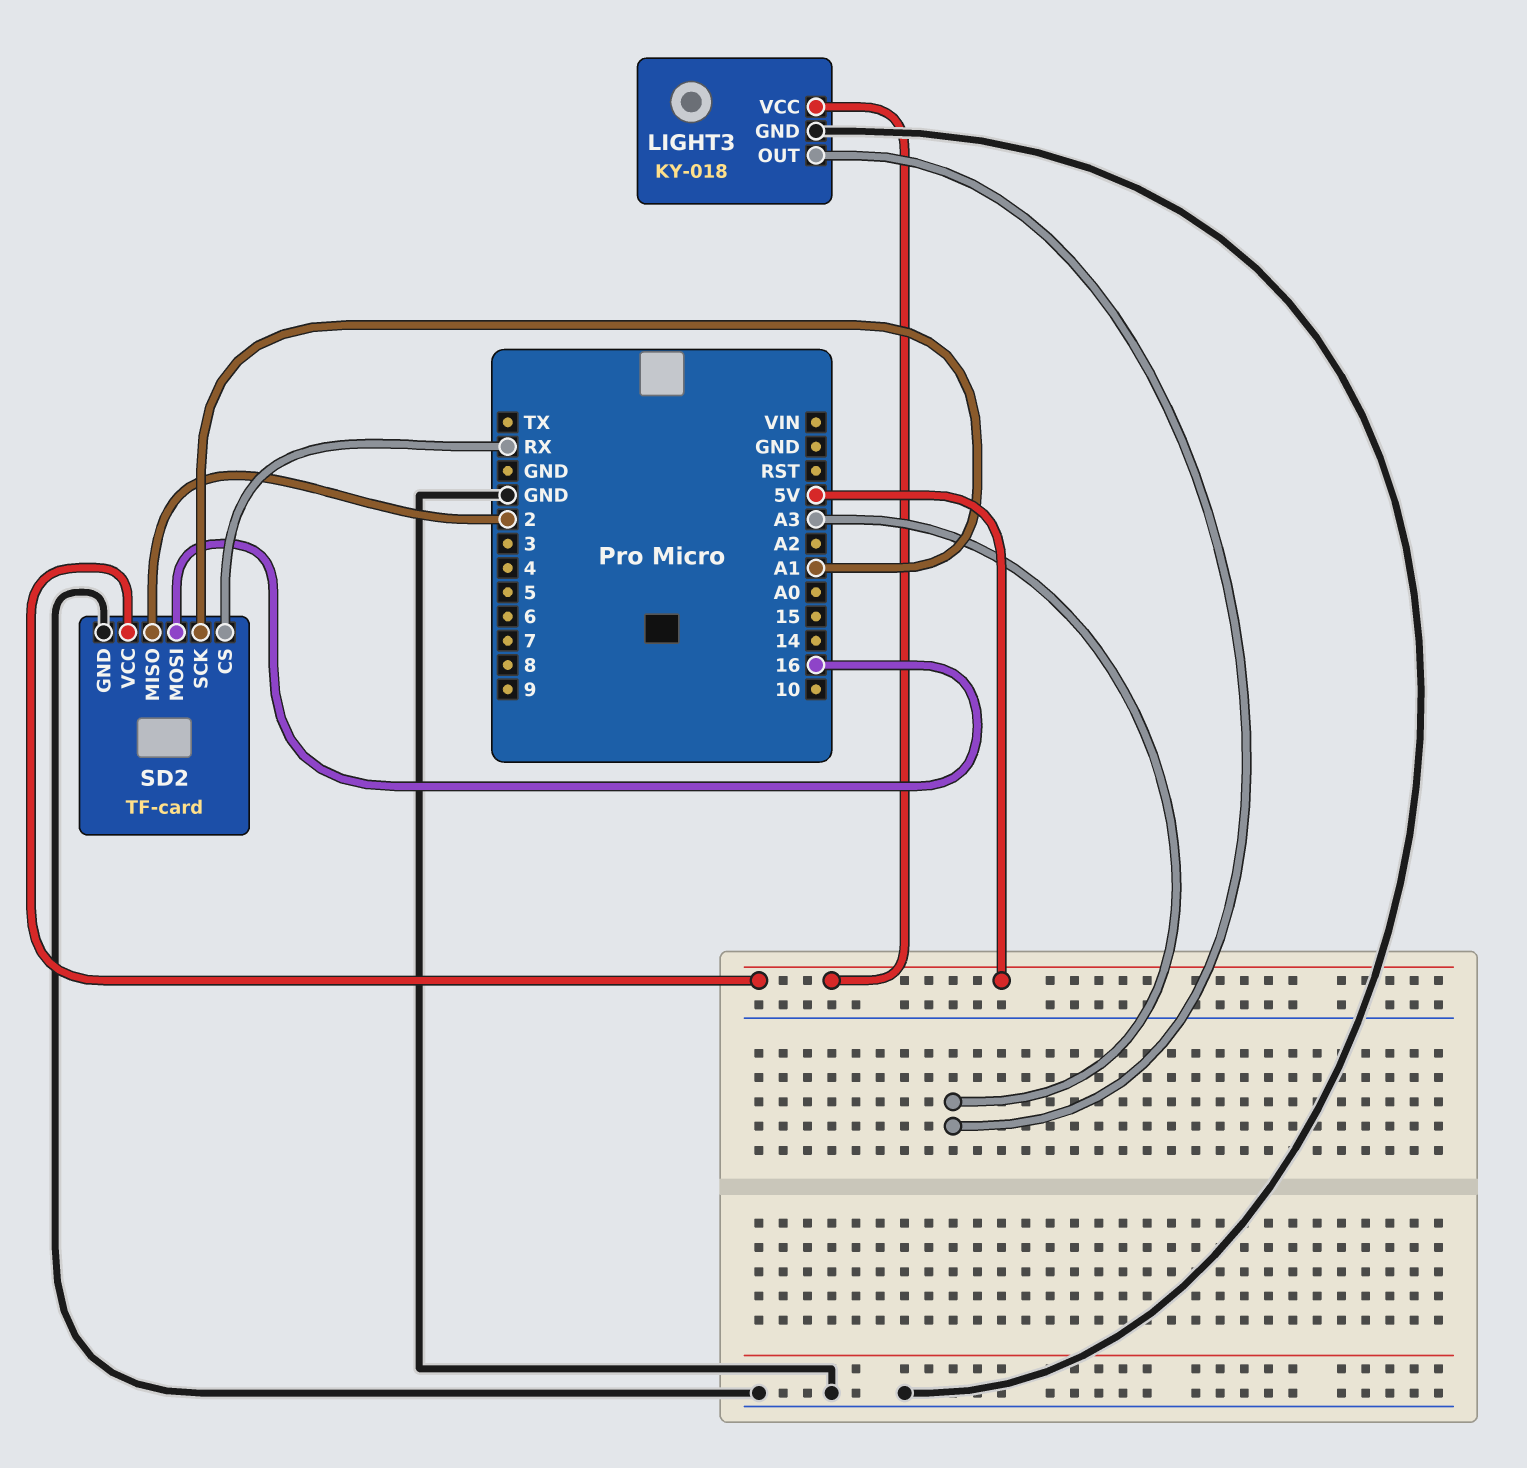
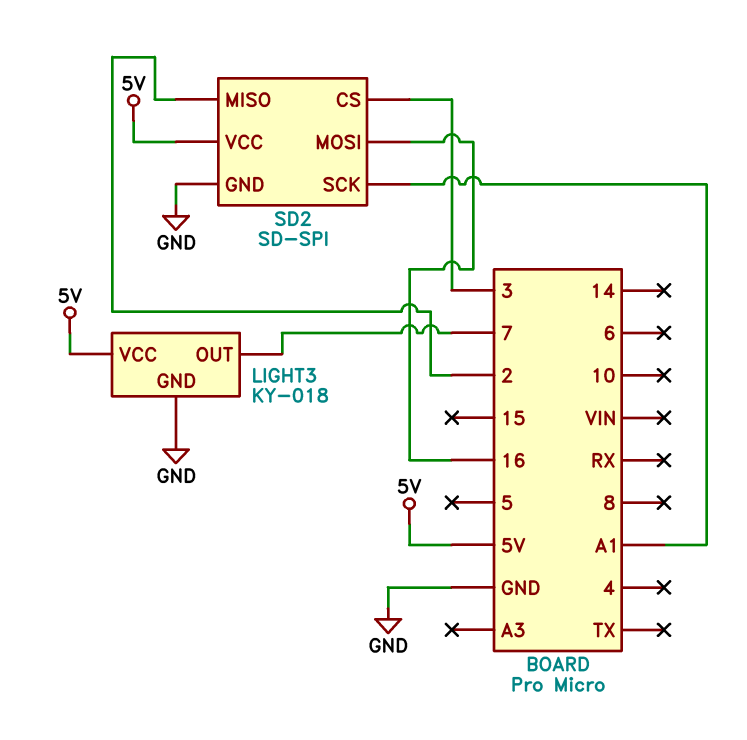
LIGHT3 pin OUT: A3 -> 7
SD2: TF-card -> SD-SPI
SD2 pin CS: RX -> 3

